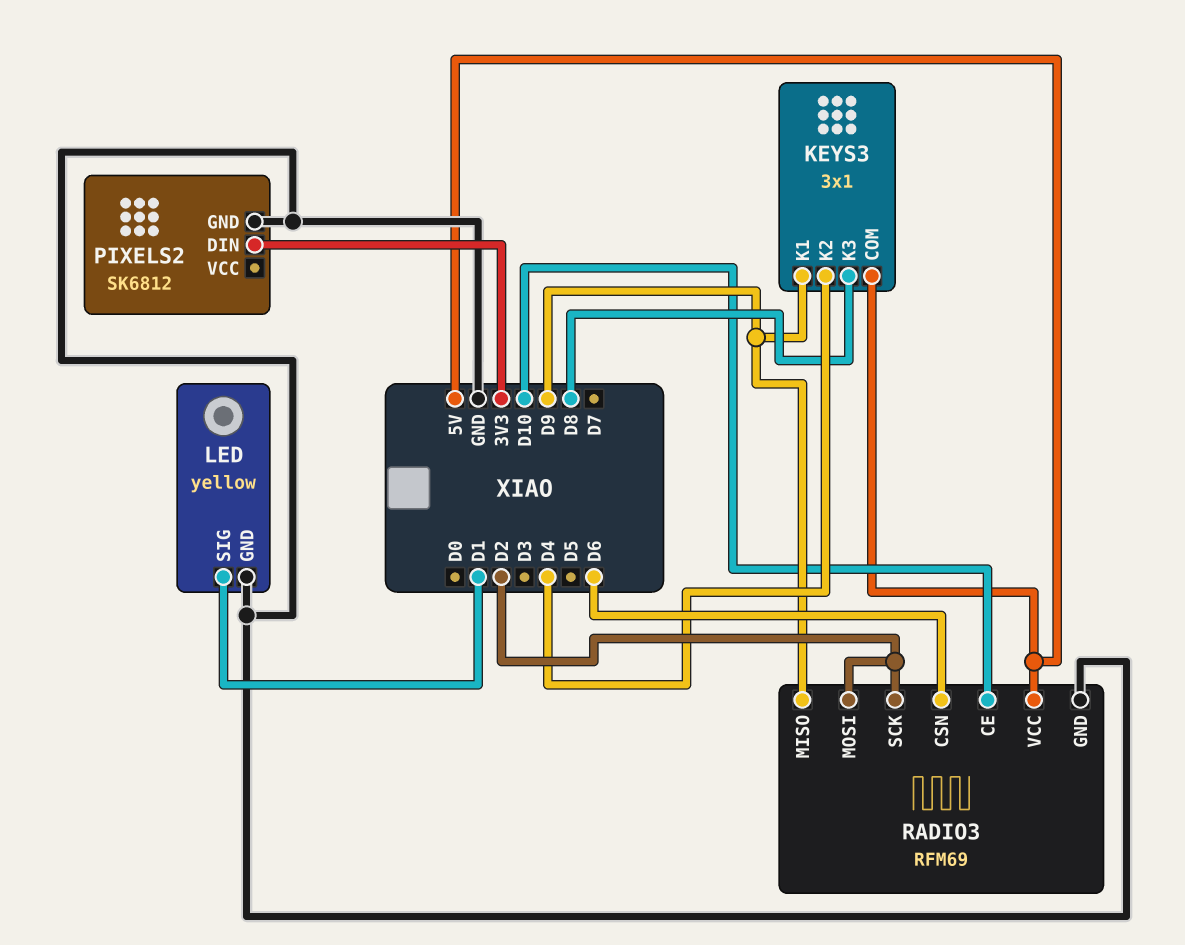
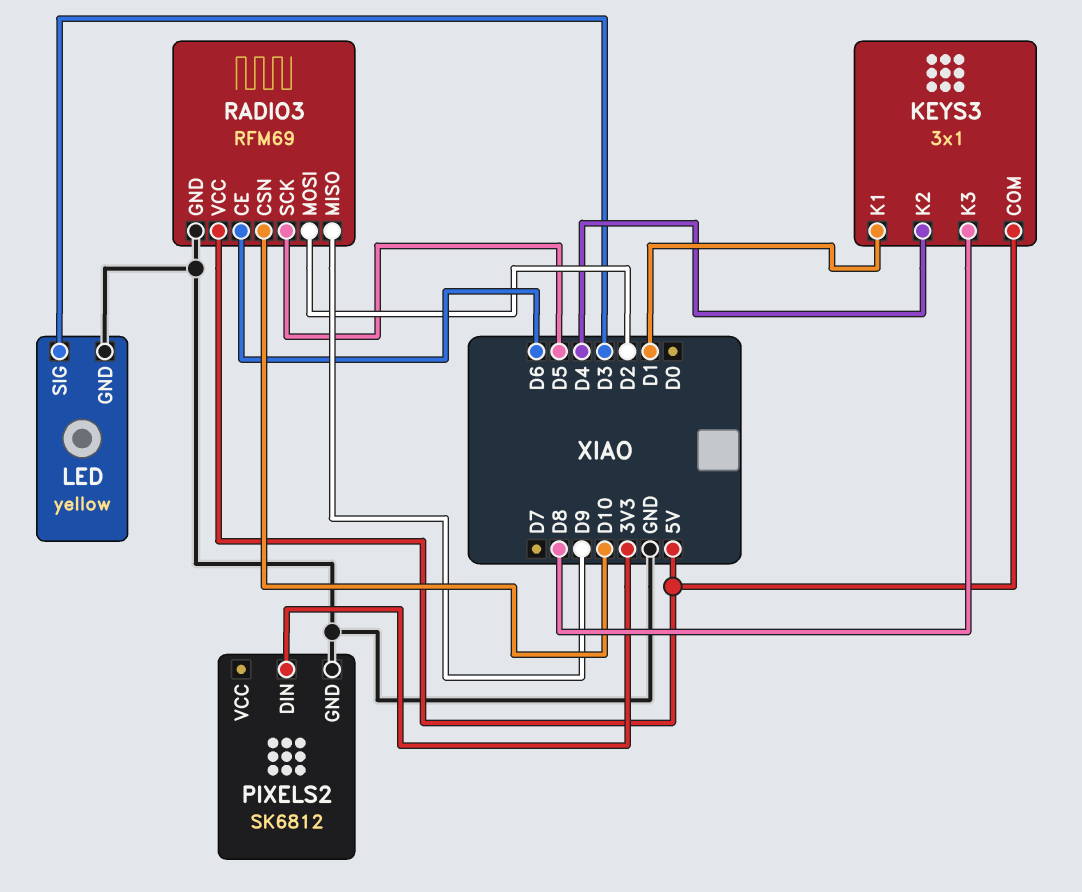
KEYS3 pin K1: D9 -> D1
LED pin SIG: D1 -> D3
RADIO3 pin CE: D10 -> D6
RADIO3 pin CSN: D6 -> D10
RADIO3 pin SCK: D2 -> D5

